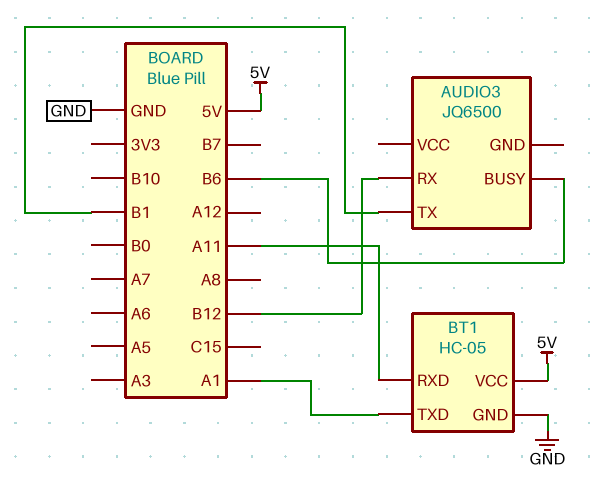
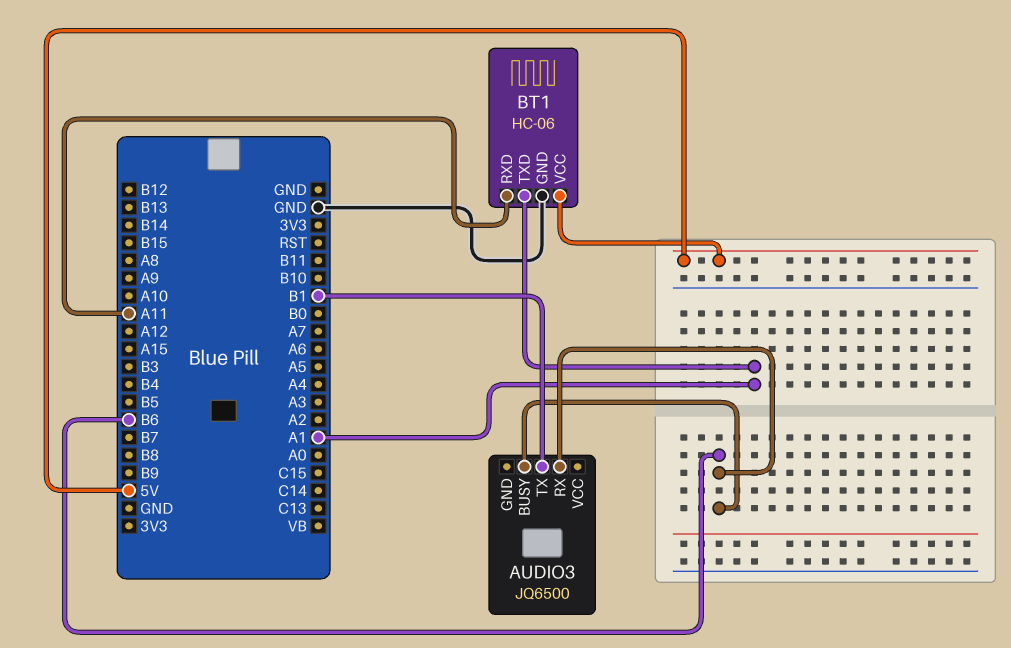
AUDIO3 pin RX: B12 -> B6
BT1: HC-05 -> HC-06

